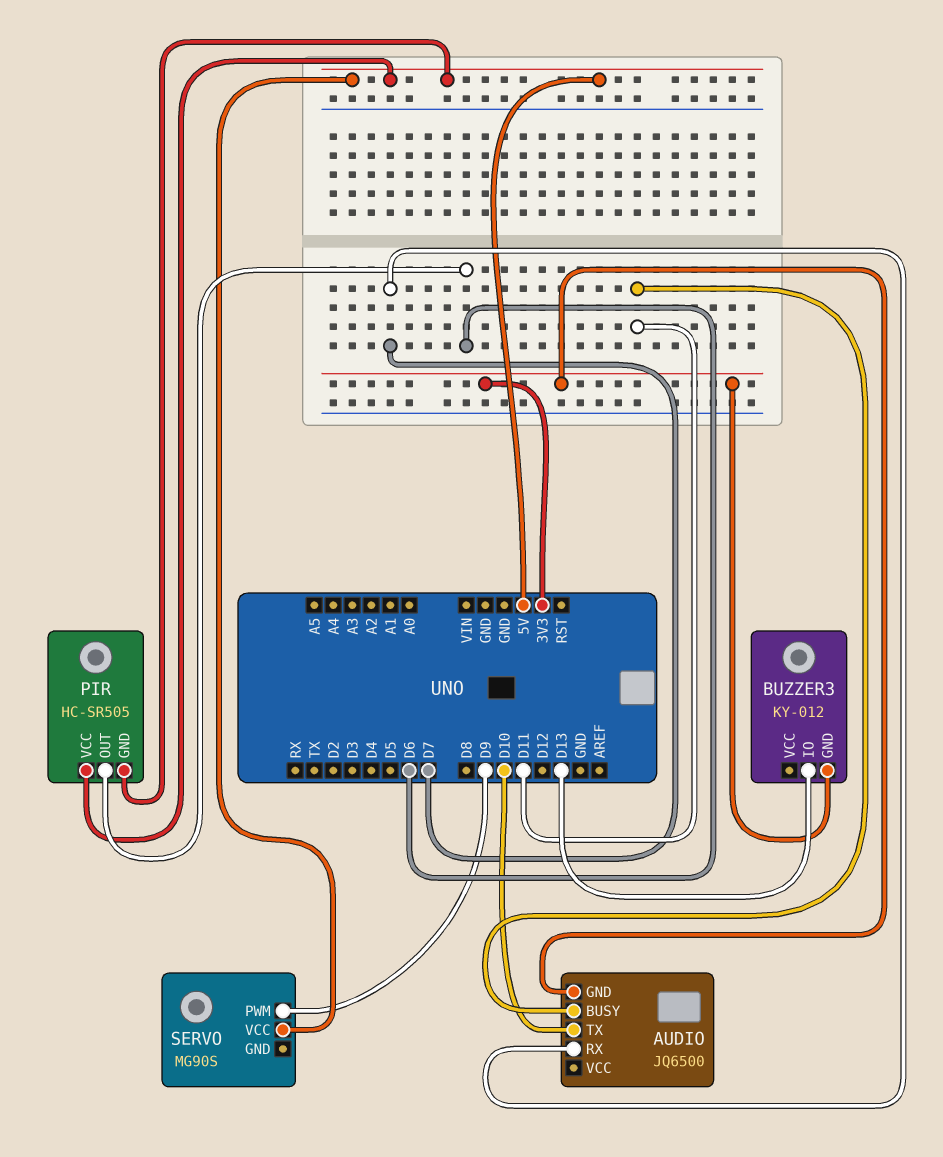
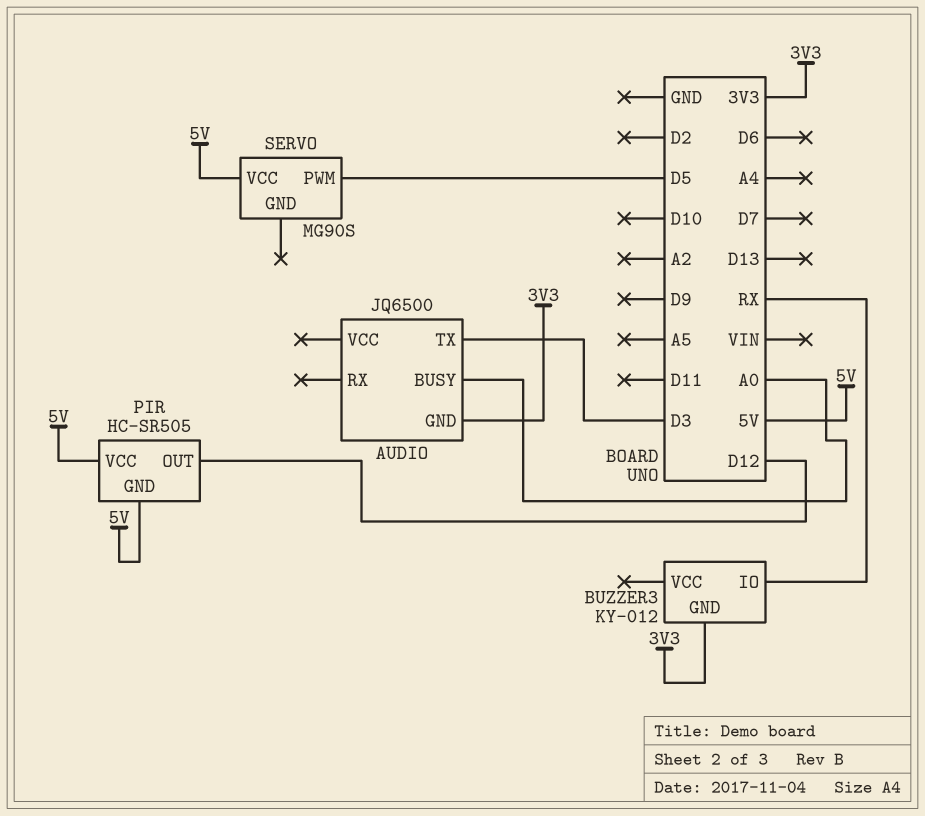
AUDIO pin BUSY: D11 -> A0
AUDIO pin RX: D7 -> none
AUDIO pin TX: D10 -> D3
BUZZER3 pin IO: D13 -> RX
PIR pin OUT: D6 -> D12
SERVO pin PWM: D9 -> D5

